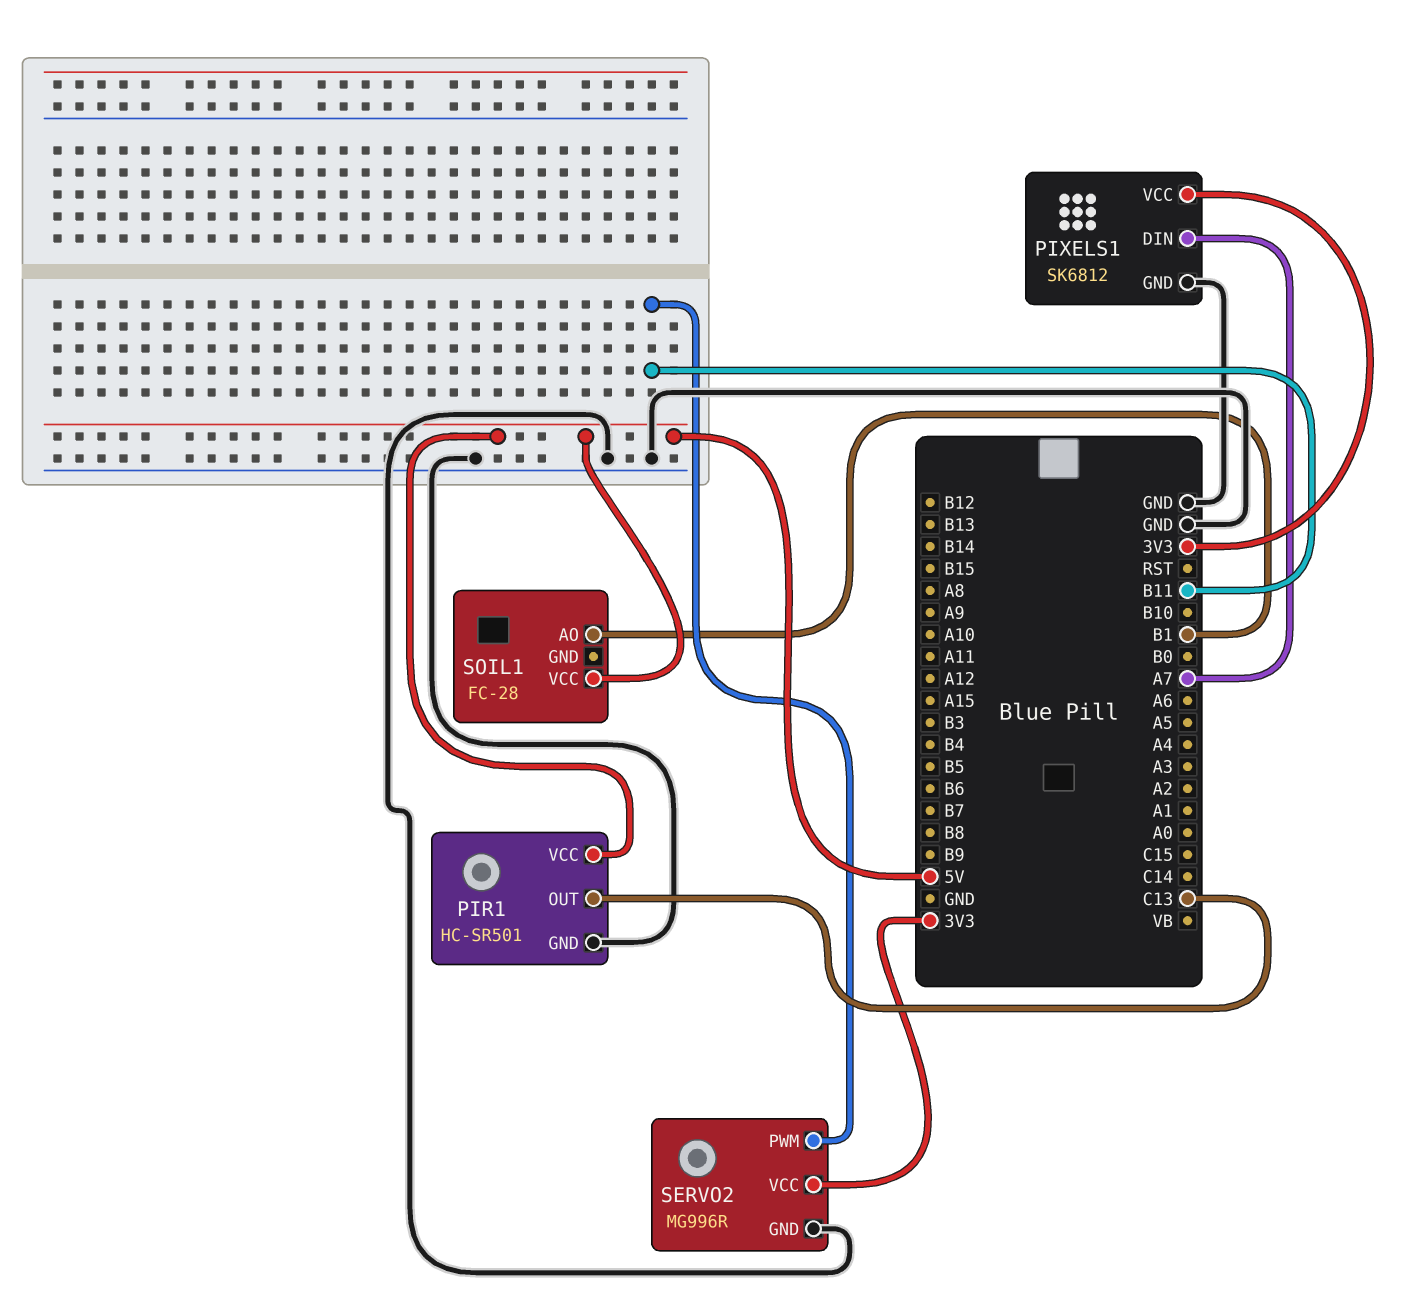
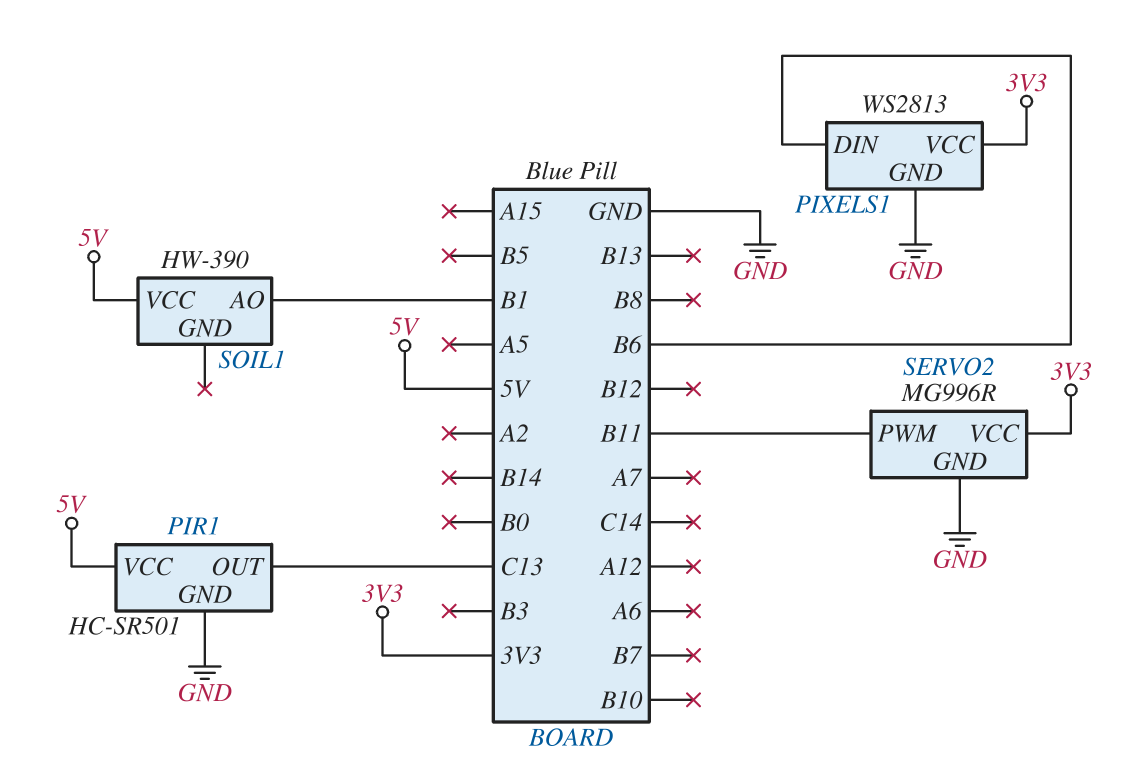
PIXELS1: SK6812 -> WS2813
PIXELS1 pin DIN: A7 -> B6
SOIL1: FC-28 -> HW-390

